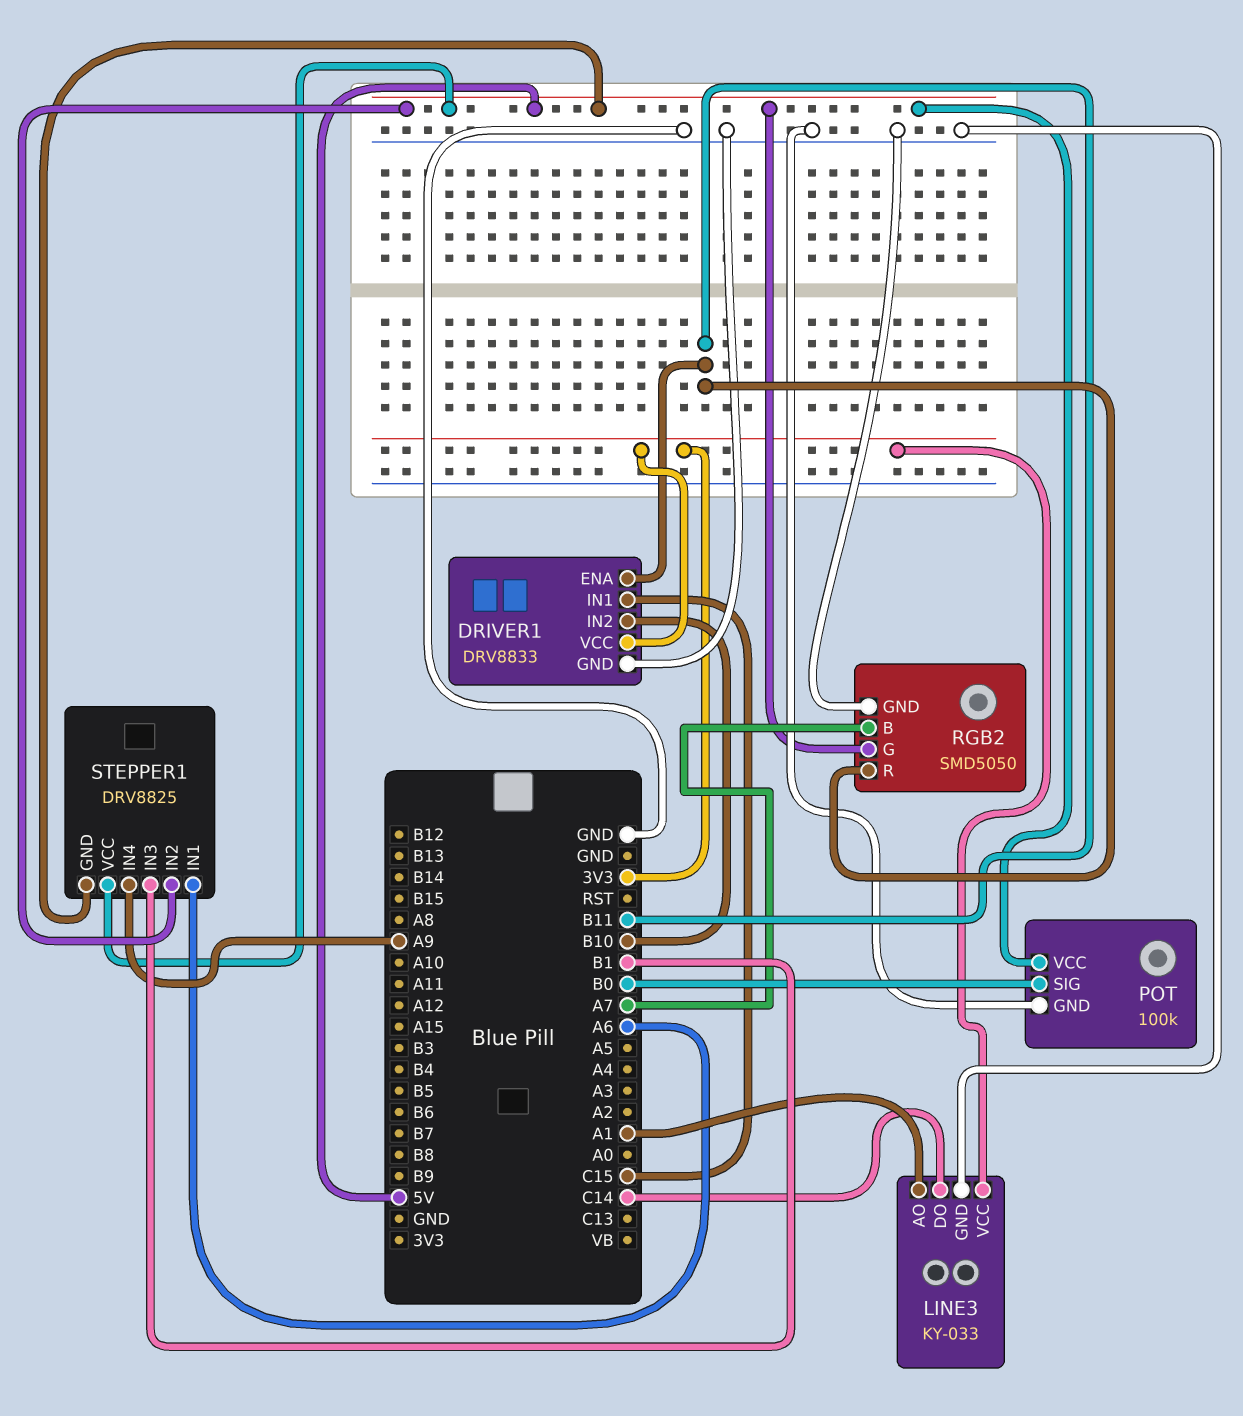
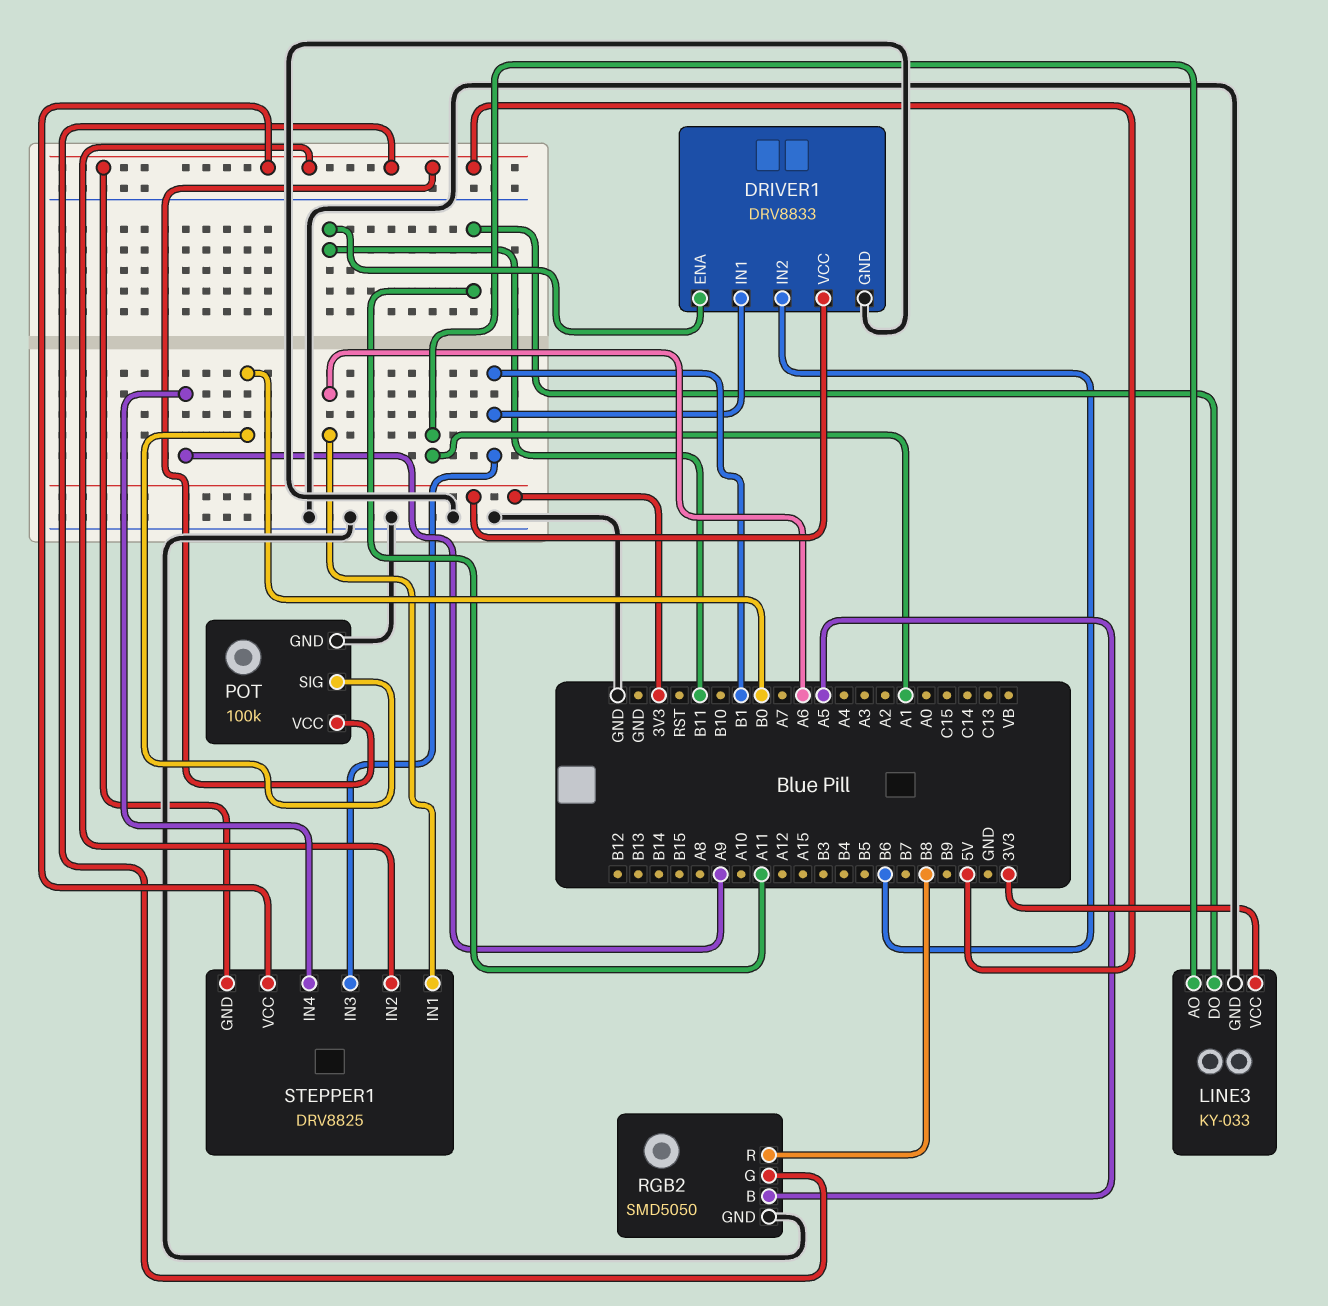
DRIVER1 pin IN1: C15 -> B1
DRIVER1 pin IN2: B10 -> B6
LINE3 pin DO: C14 -> A11
RGB2 pin B: A7 -> A5
RGB2 pin R: B11 -> B8

